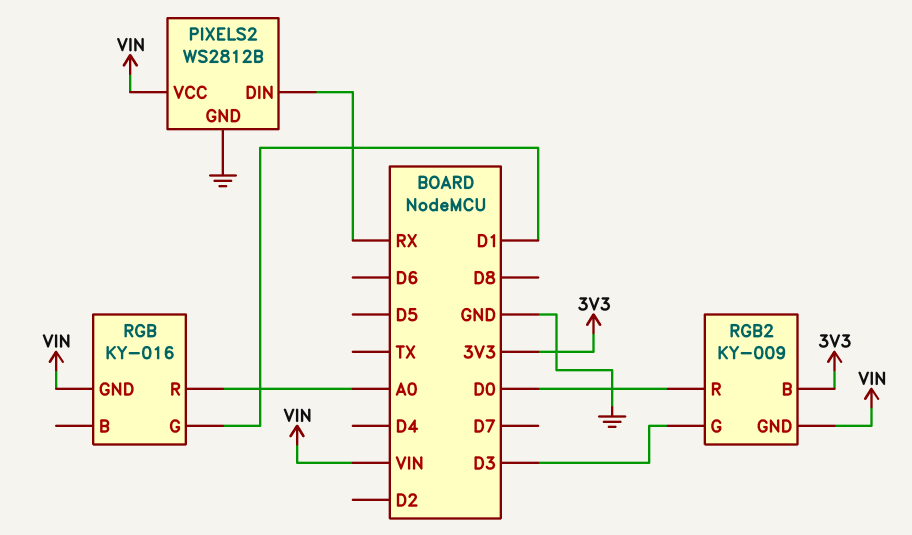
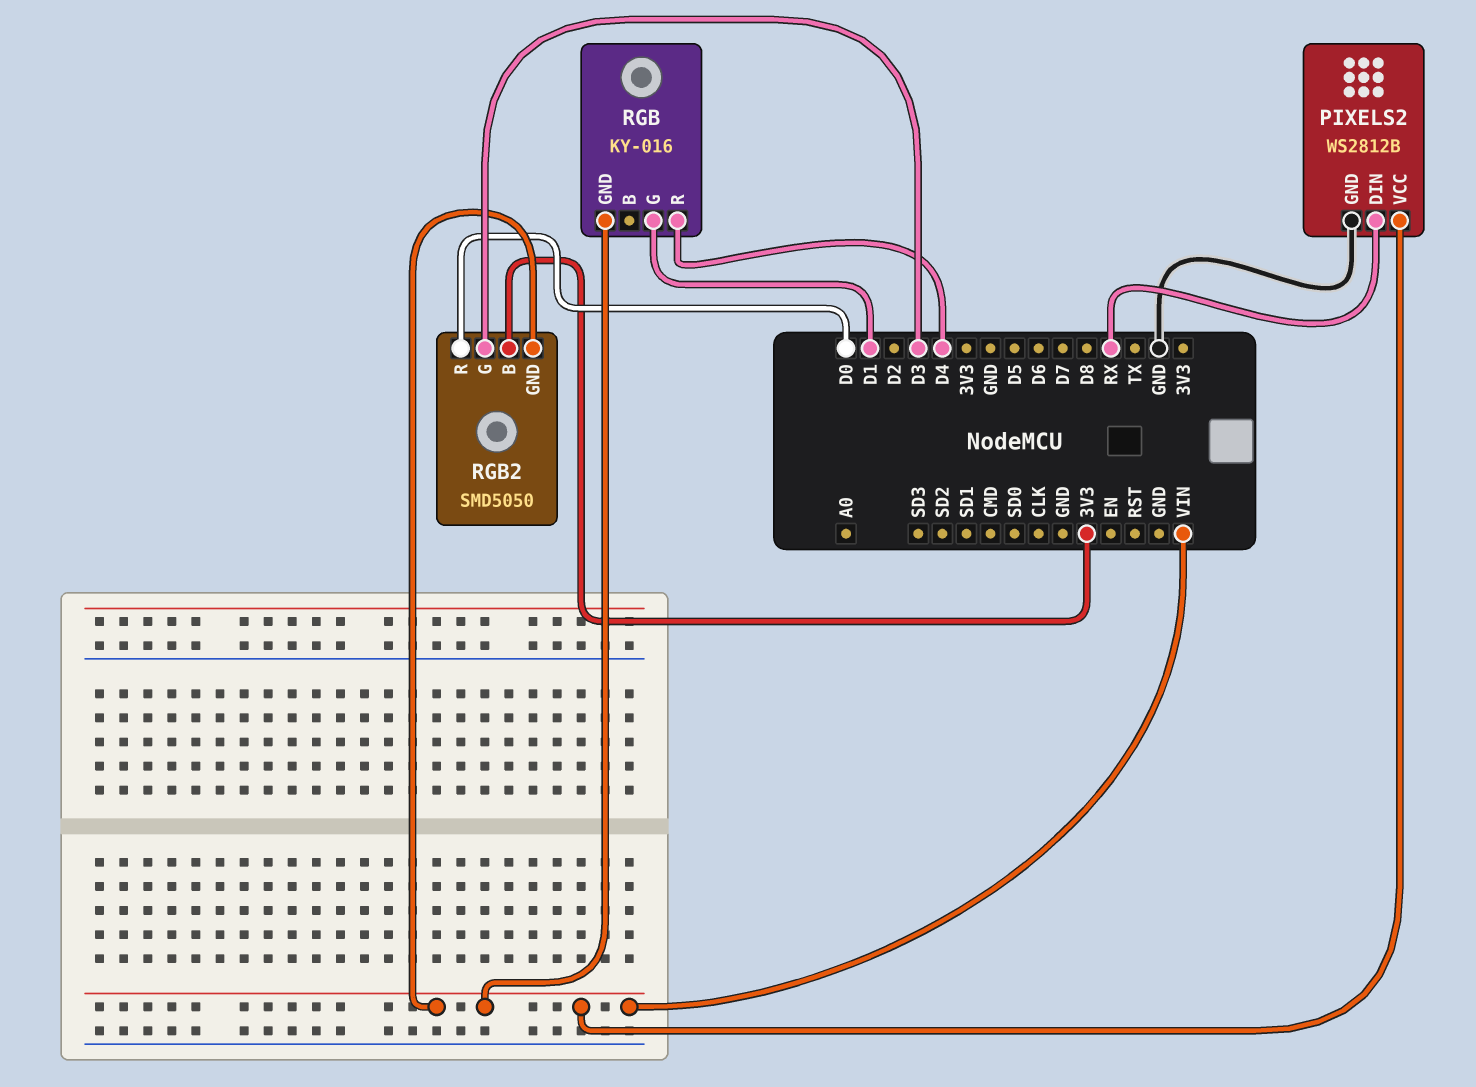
RGB pin R: A0 -> D4
RGB2: KY-009 -> SMD5050

